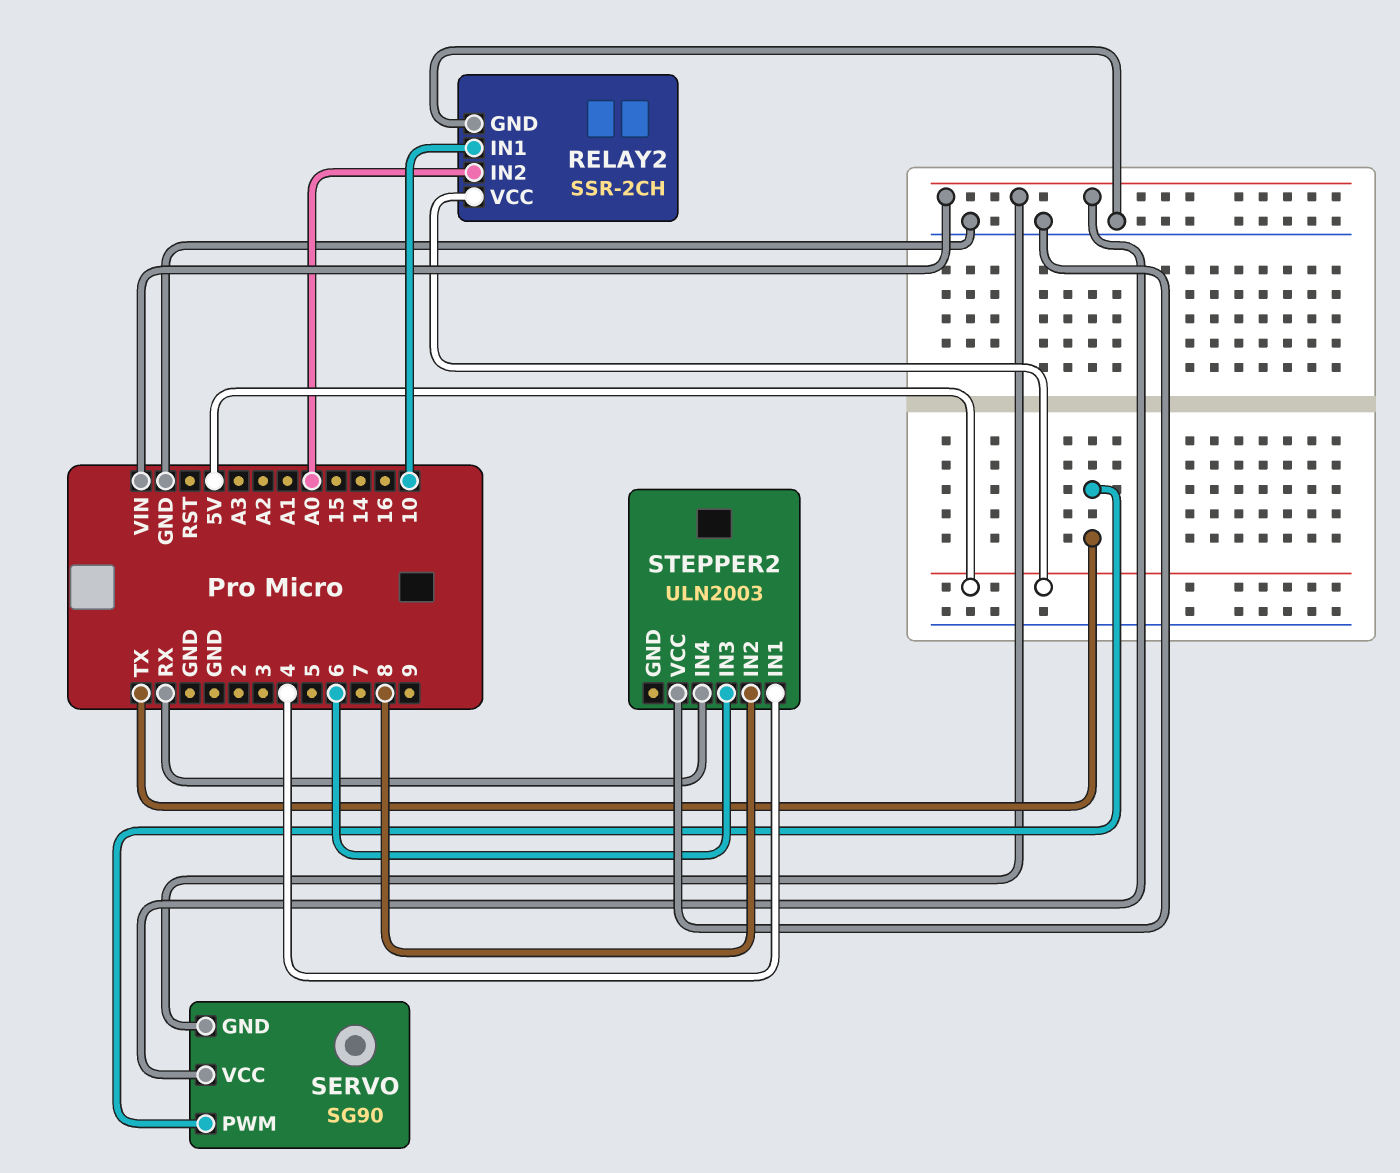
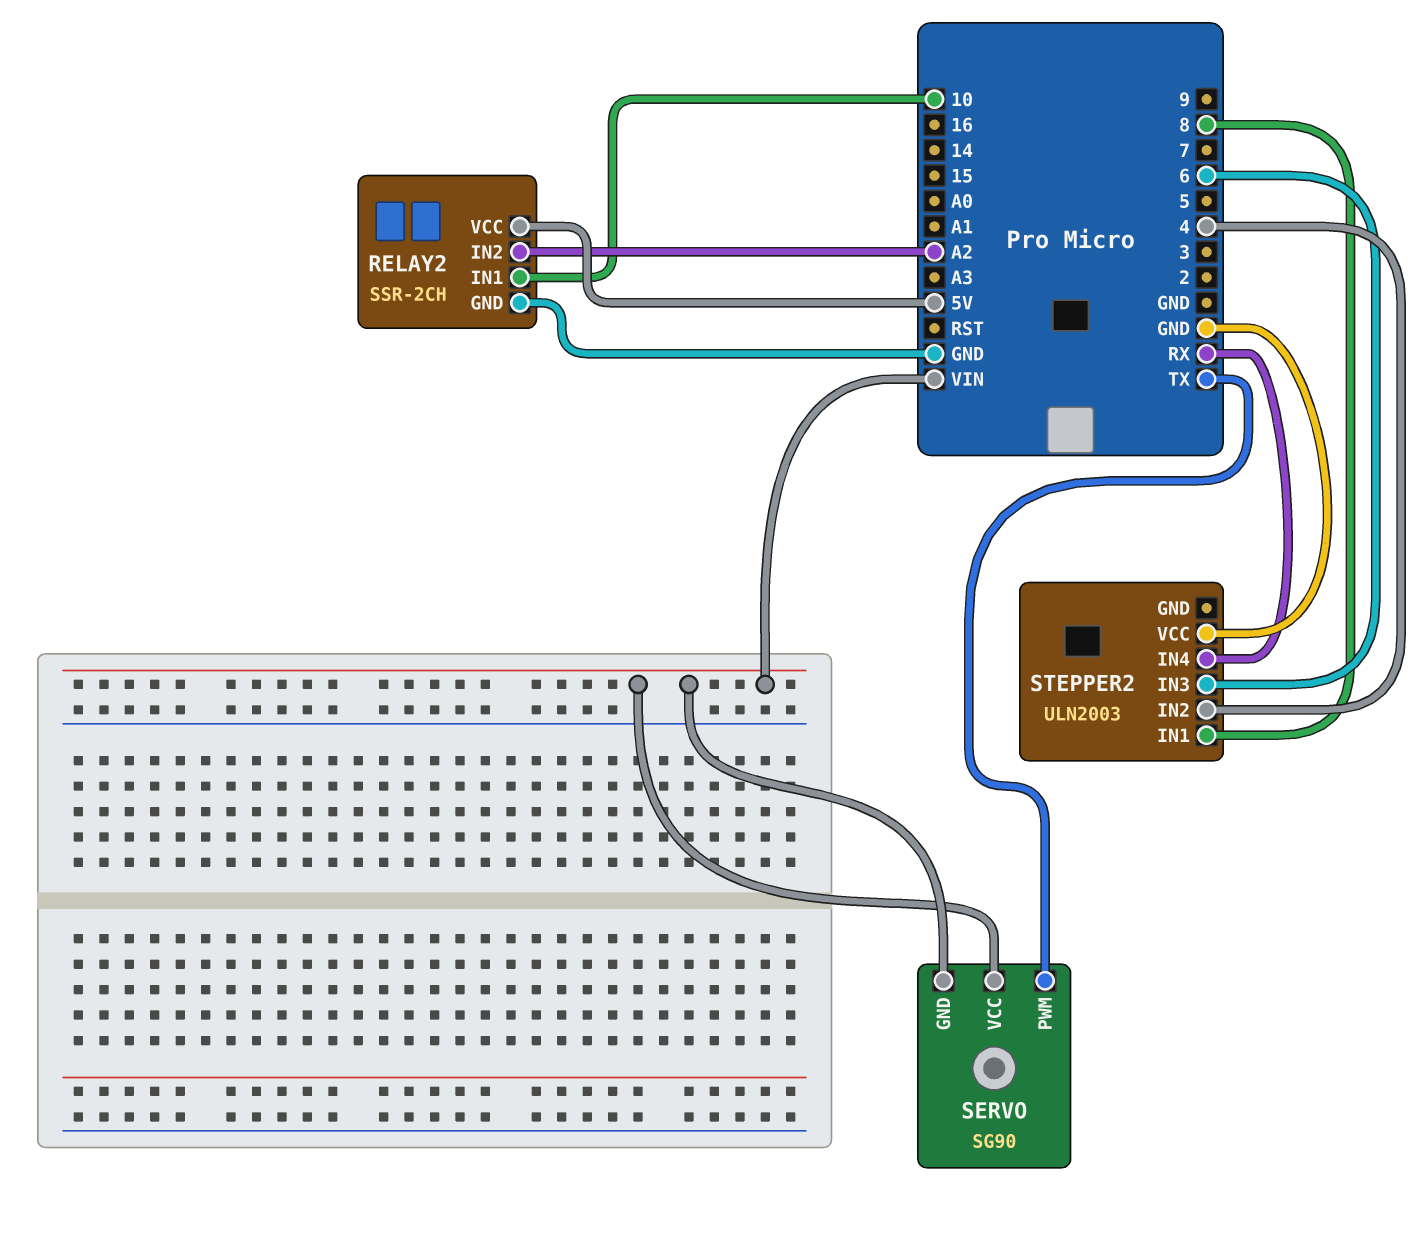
RELAY2 pin IN2: A0 -> A2
STEPPER2 pin IN1: 4 -> 8
STEPPER2 pin IN2: 8 -> 4

